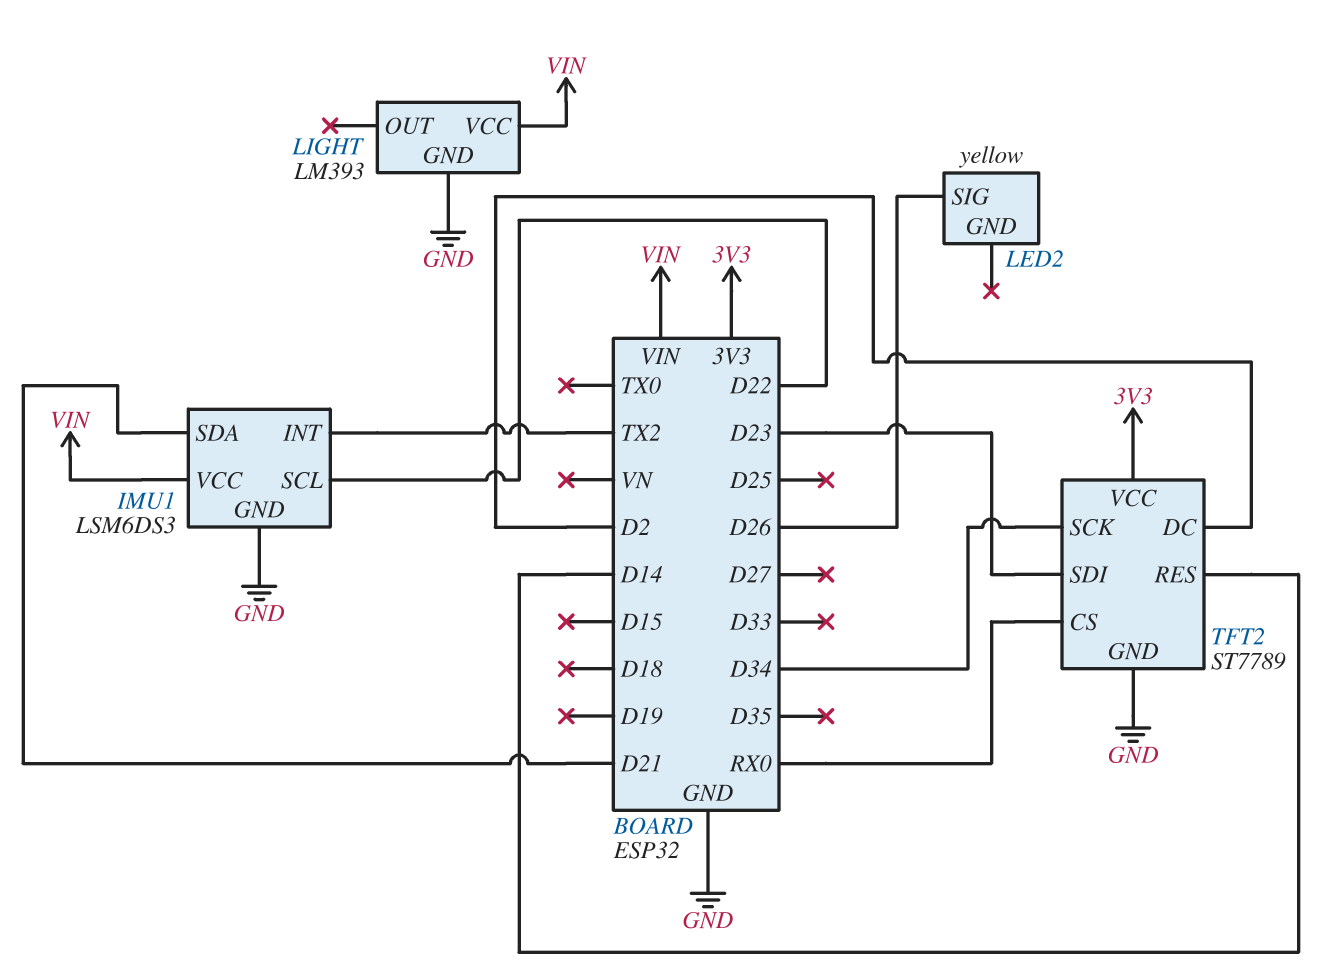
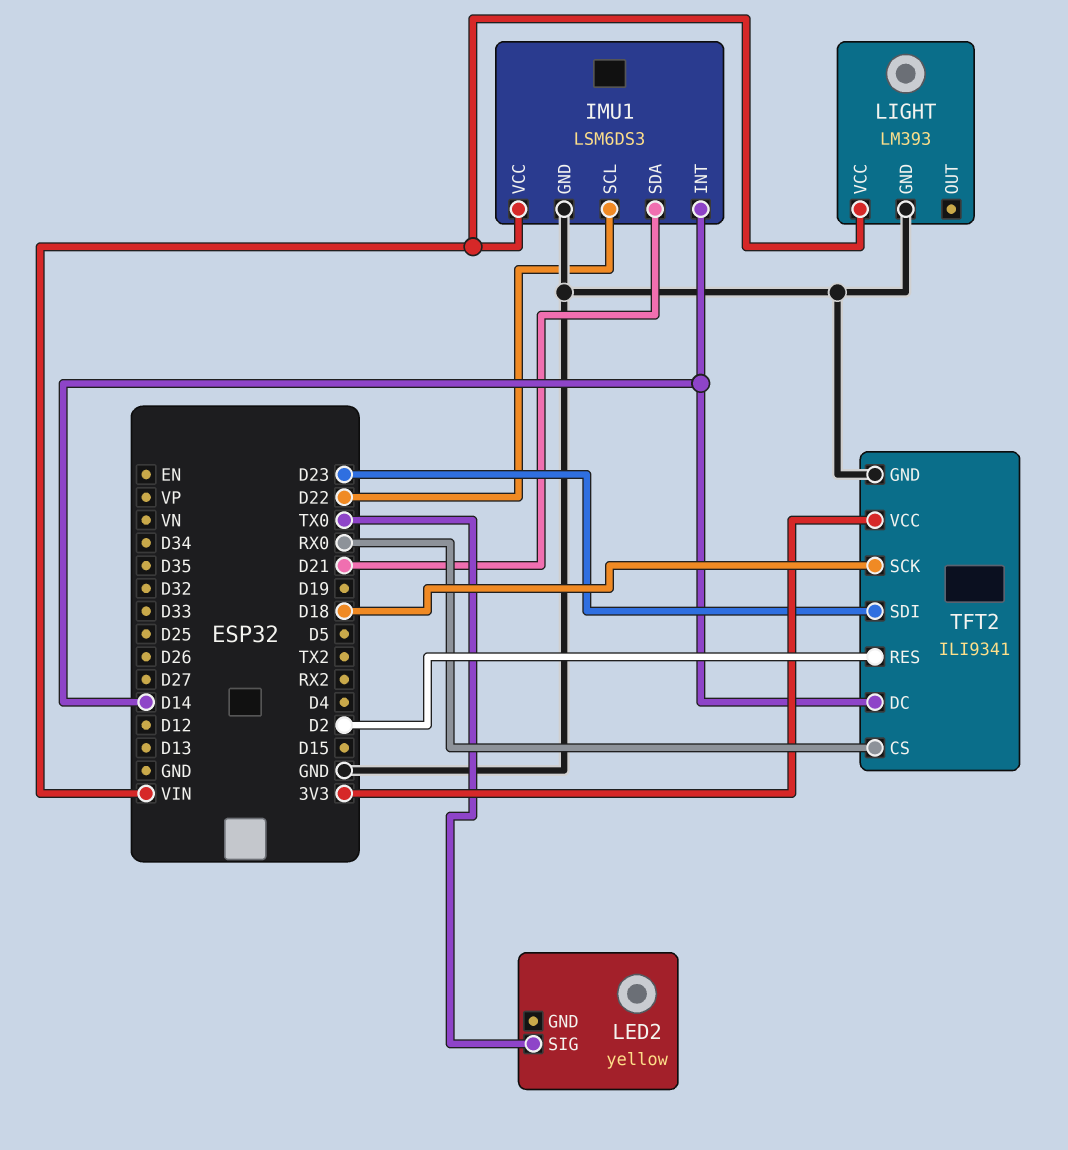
IMU1 pin INT: TX2 -> D14
LED2 pin SIG: D26 -> TX0
TFT2: ST7789 -> ILI9341
TFT2 pin DC: D2 -> D14
TFT2 pin RES: D14 -> D2
TFT2 pin SCK: D34 -> D18

